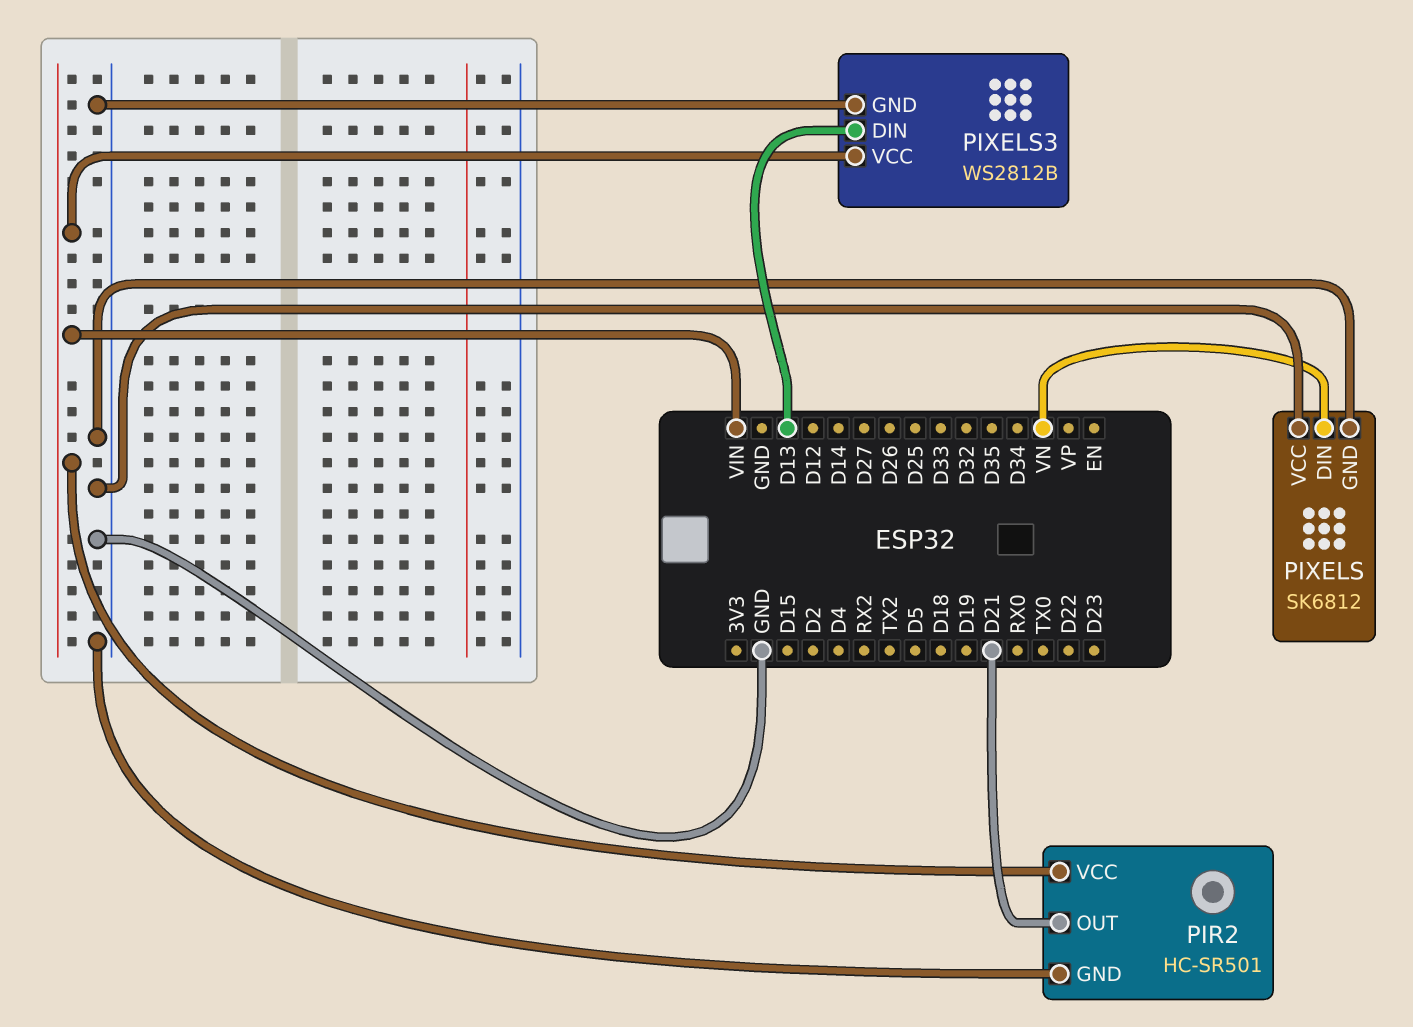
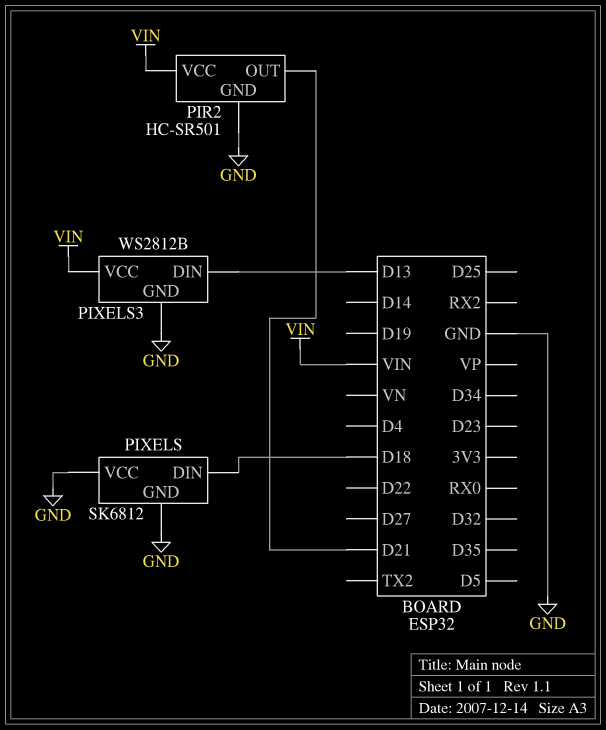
PIXELS pin DIN: VN -> D18

